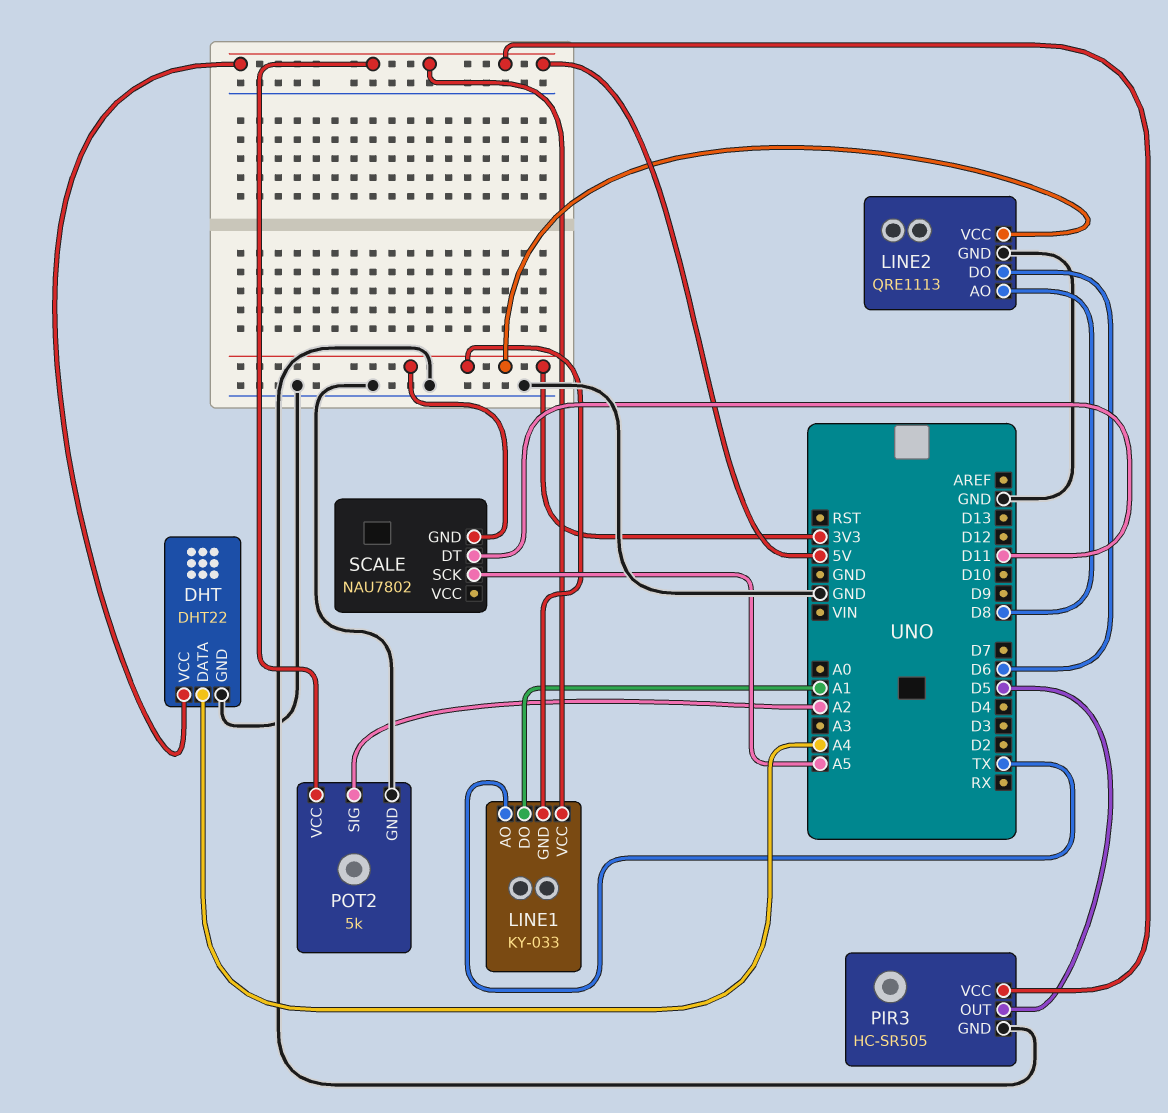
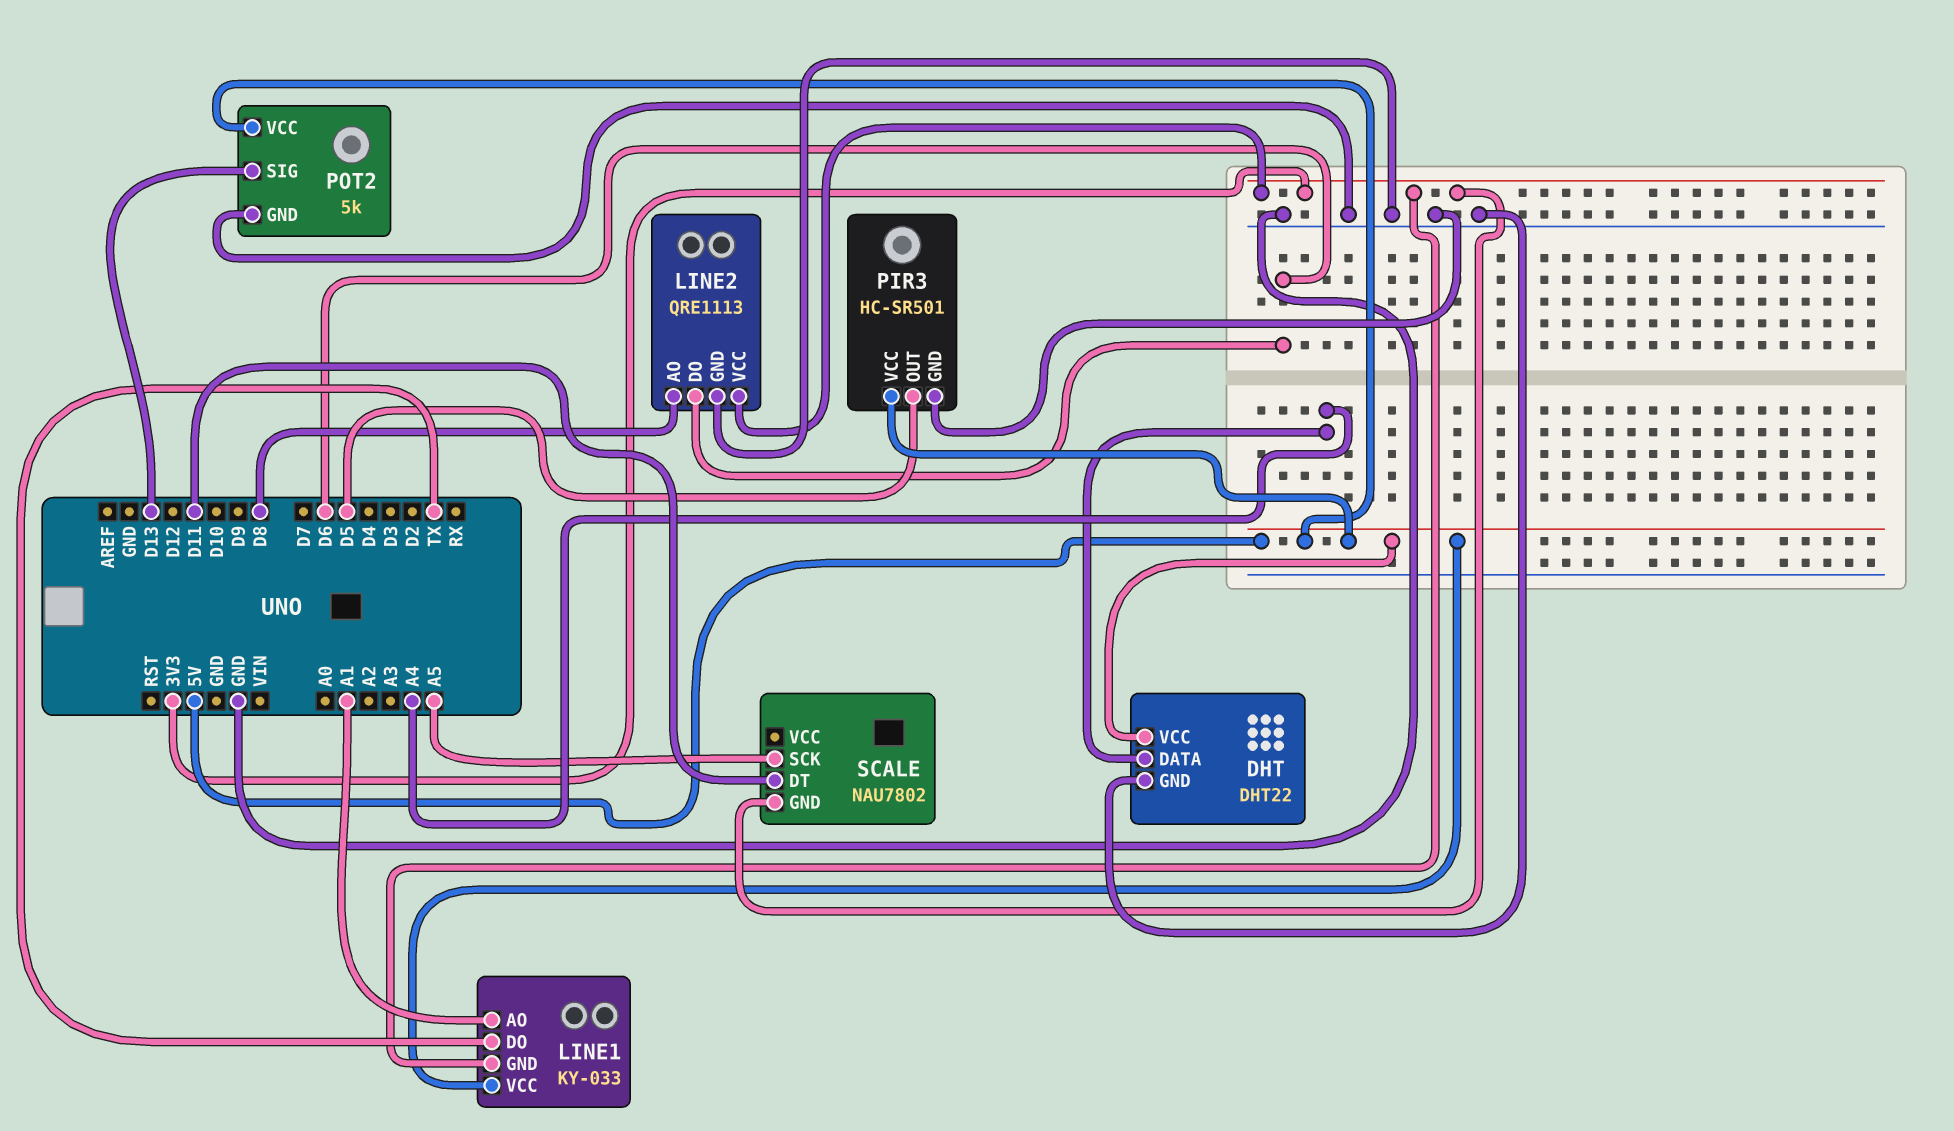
LINE1 pin AO: TX -> A1
LINE1 pin DO: A1 -> TX
PIR3: HC-SR505 -> HC-SR501
POT2 pin SIG: A2 -> D13

